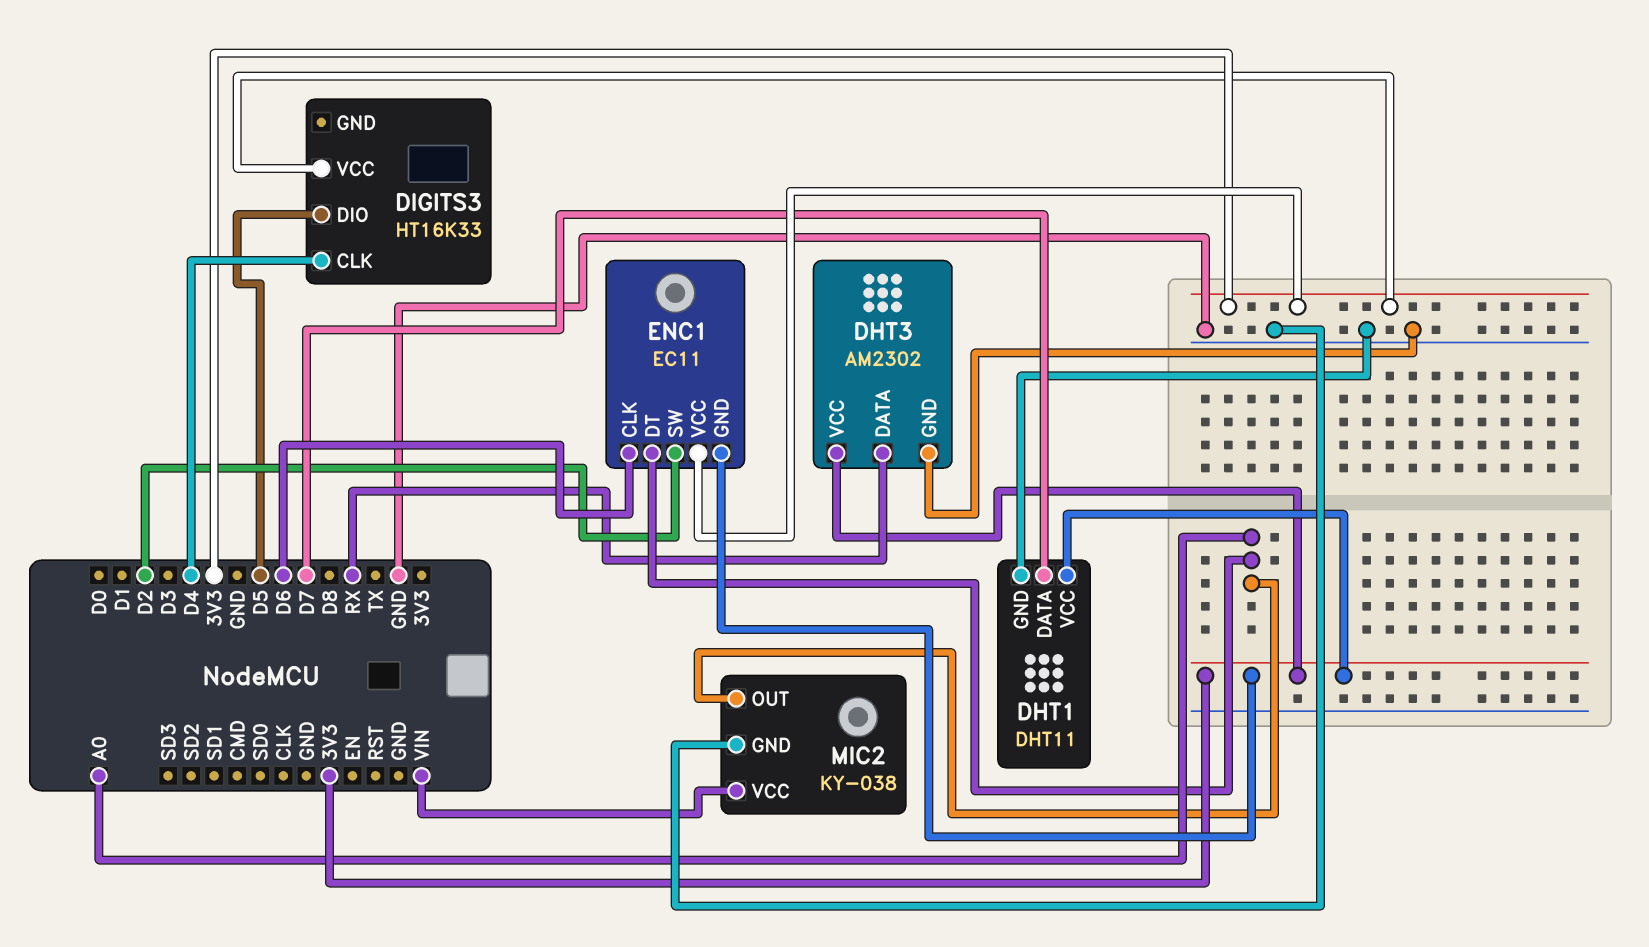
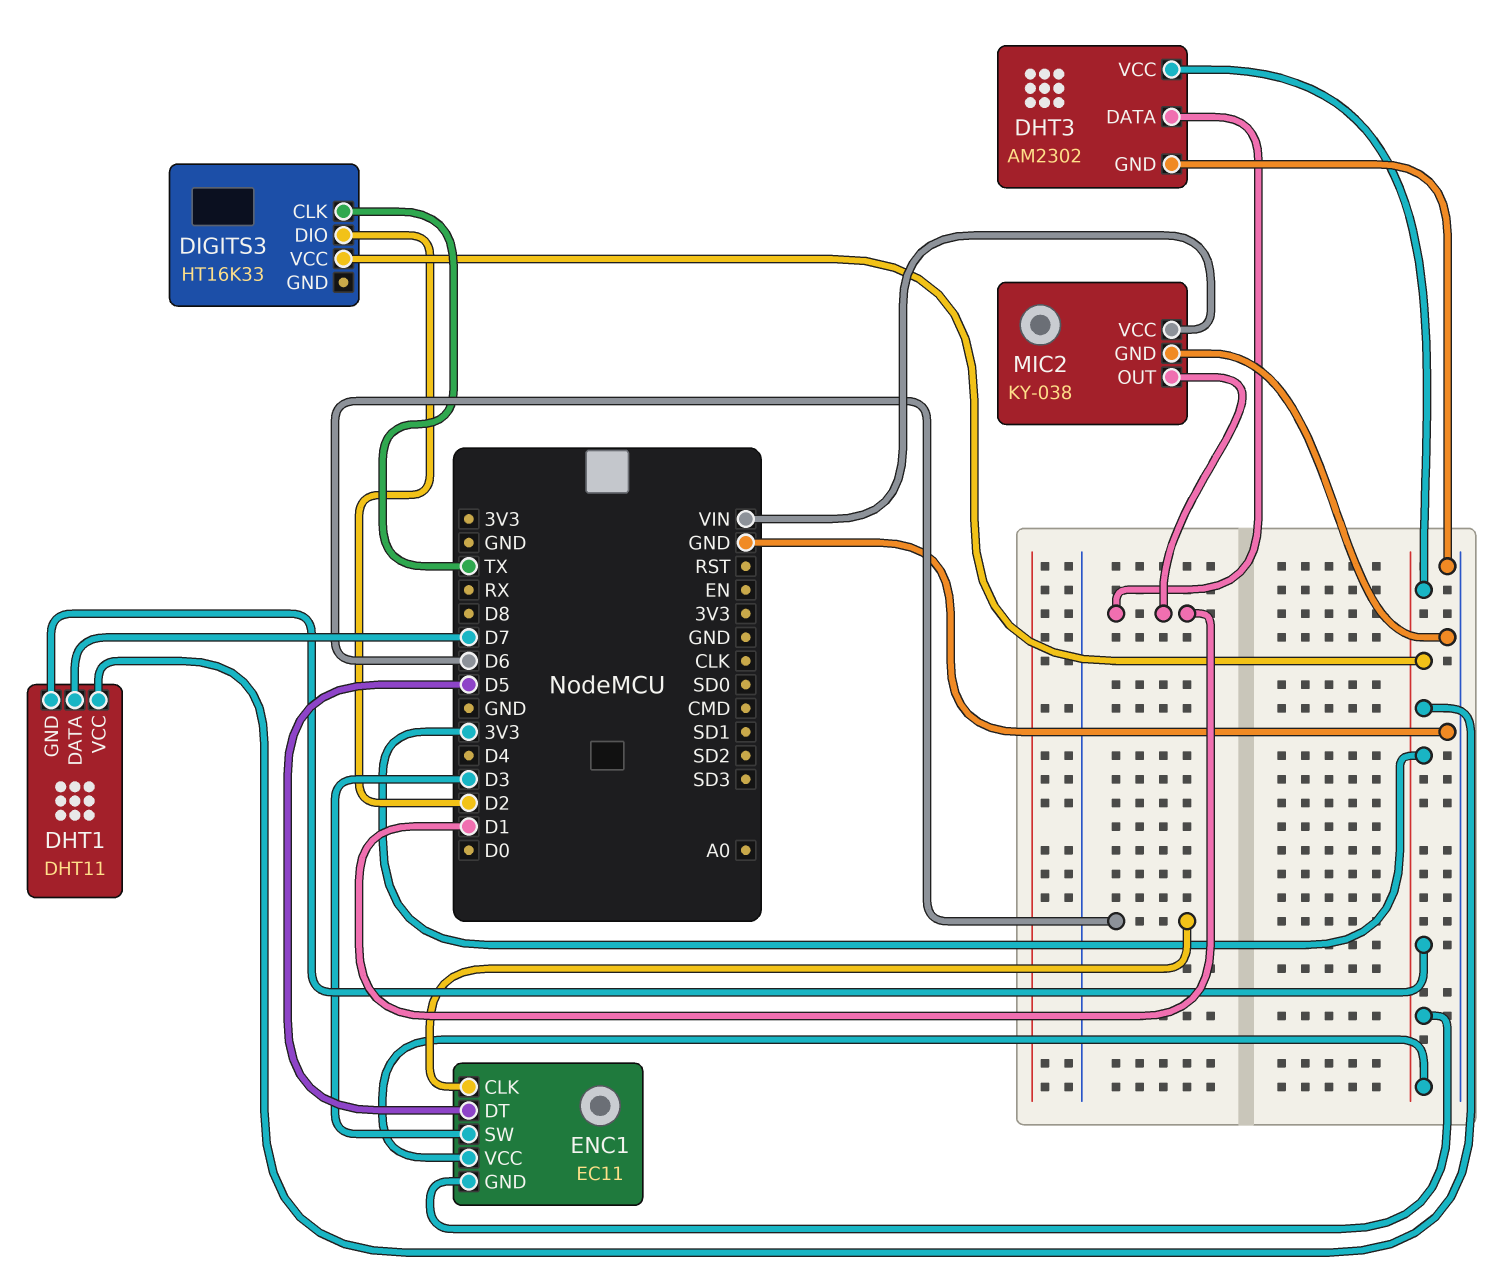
DHT1 pin GND: GND -> 3V3
DHT3 pin DATA: RX -> D1
DIGITS3 pin CLK: D4 -> TX
DIGITS3 pin DIO: D5 -> D2
ENC1 pin DT: A0 -> D5
ENC1 pin SW: D2 -> D3
MIC2 pin OUT: A0 -> D1

